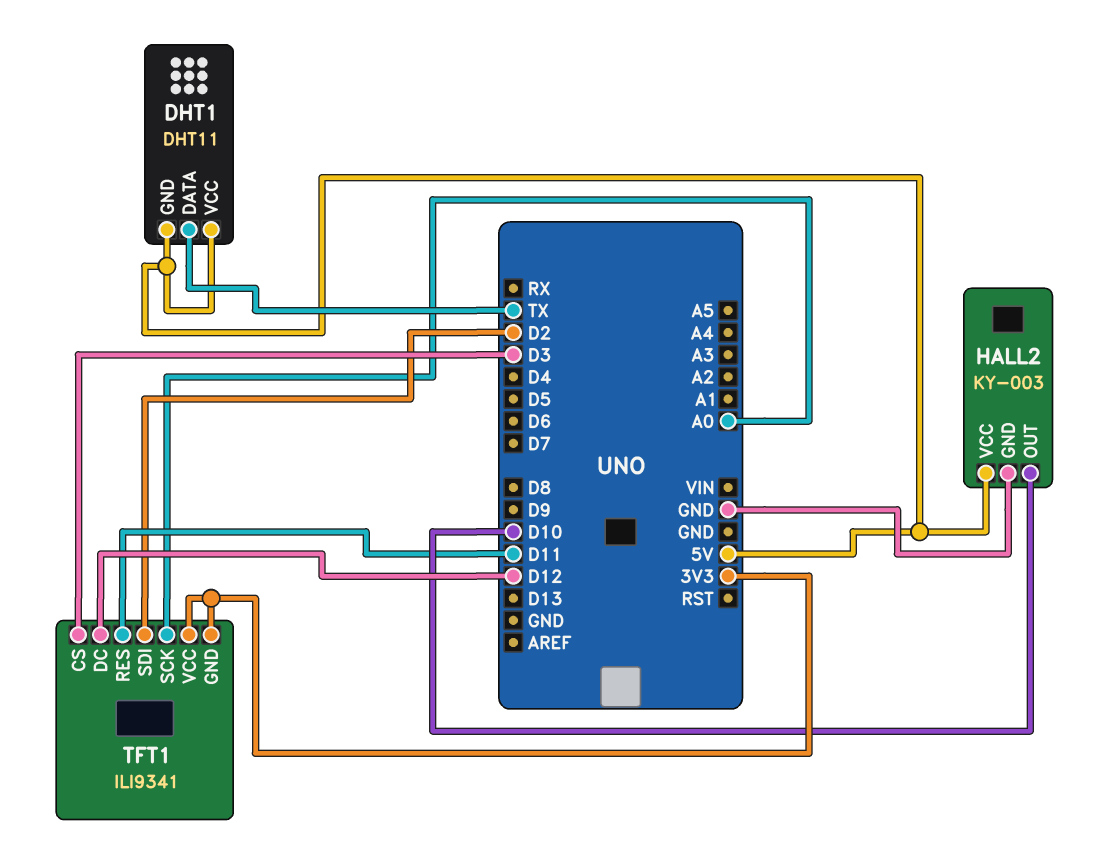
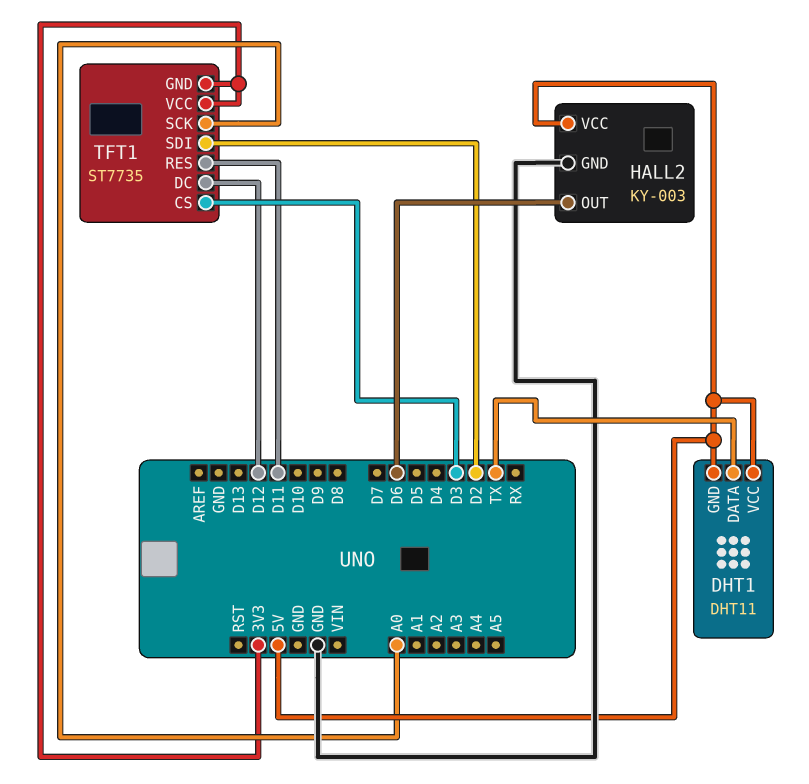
HALL2 pin OUT: D10 -> D6
TFT1: ILI9341 -> ST7735

